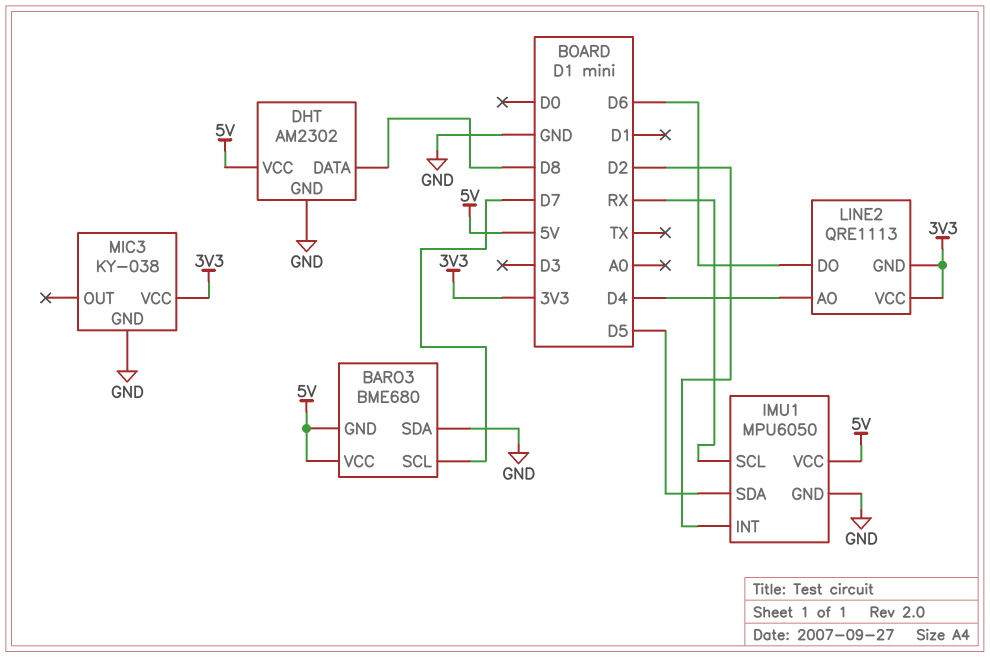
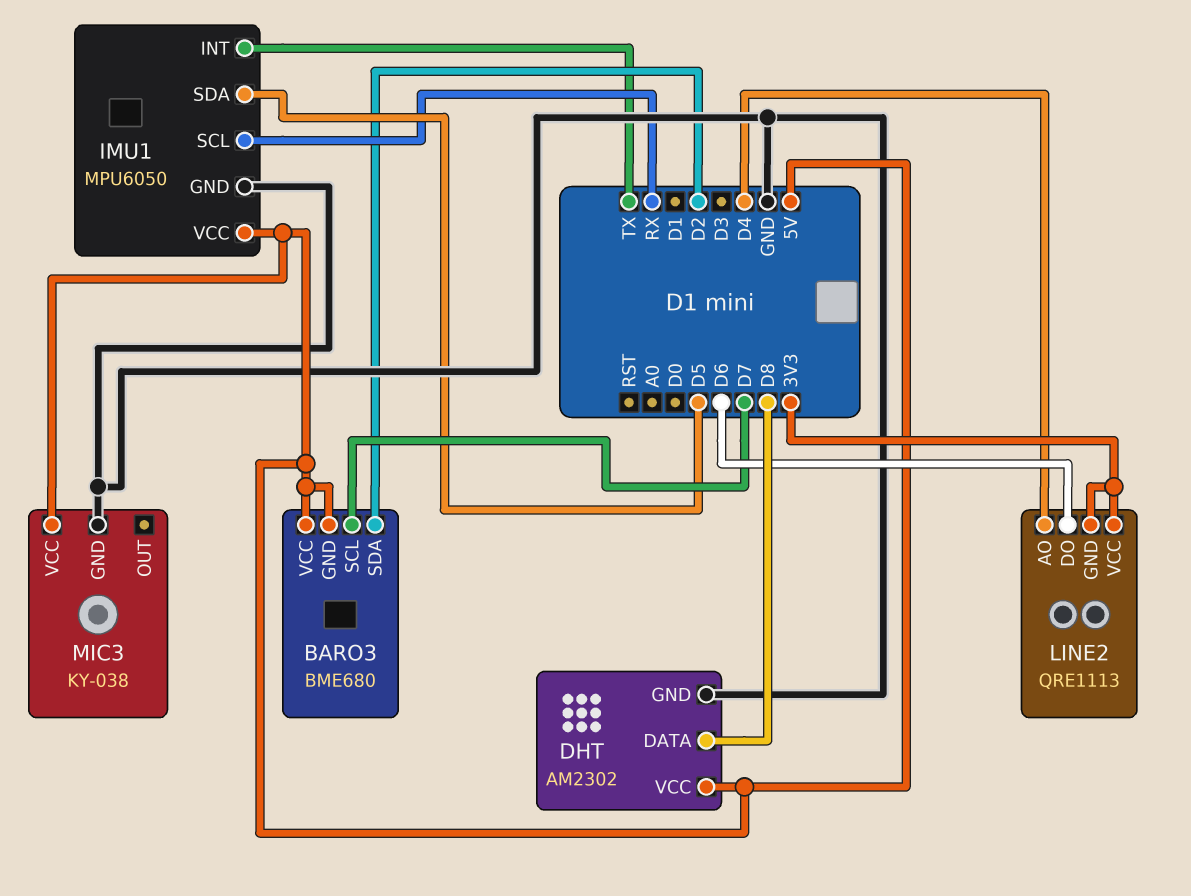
BARO3 pin SDA: GND -> D2
IMU1 pin INT: D2 -> TX
MIC3 pin VCC: 3V3 -> 5V

